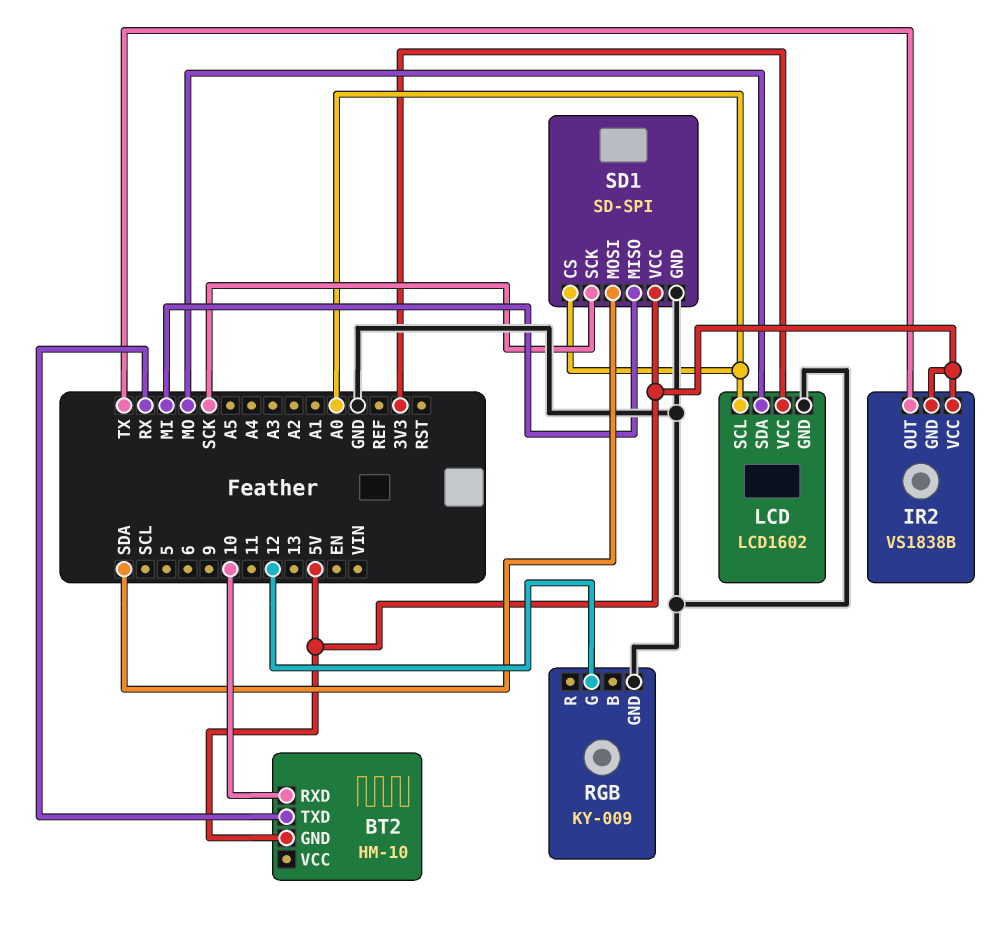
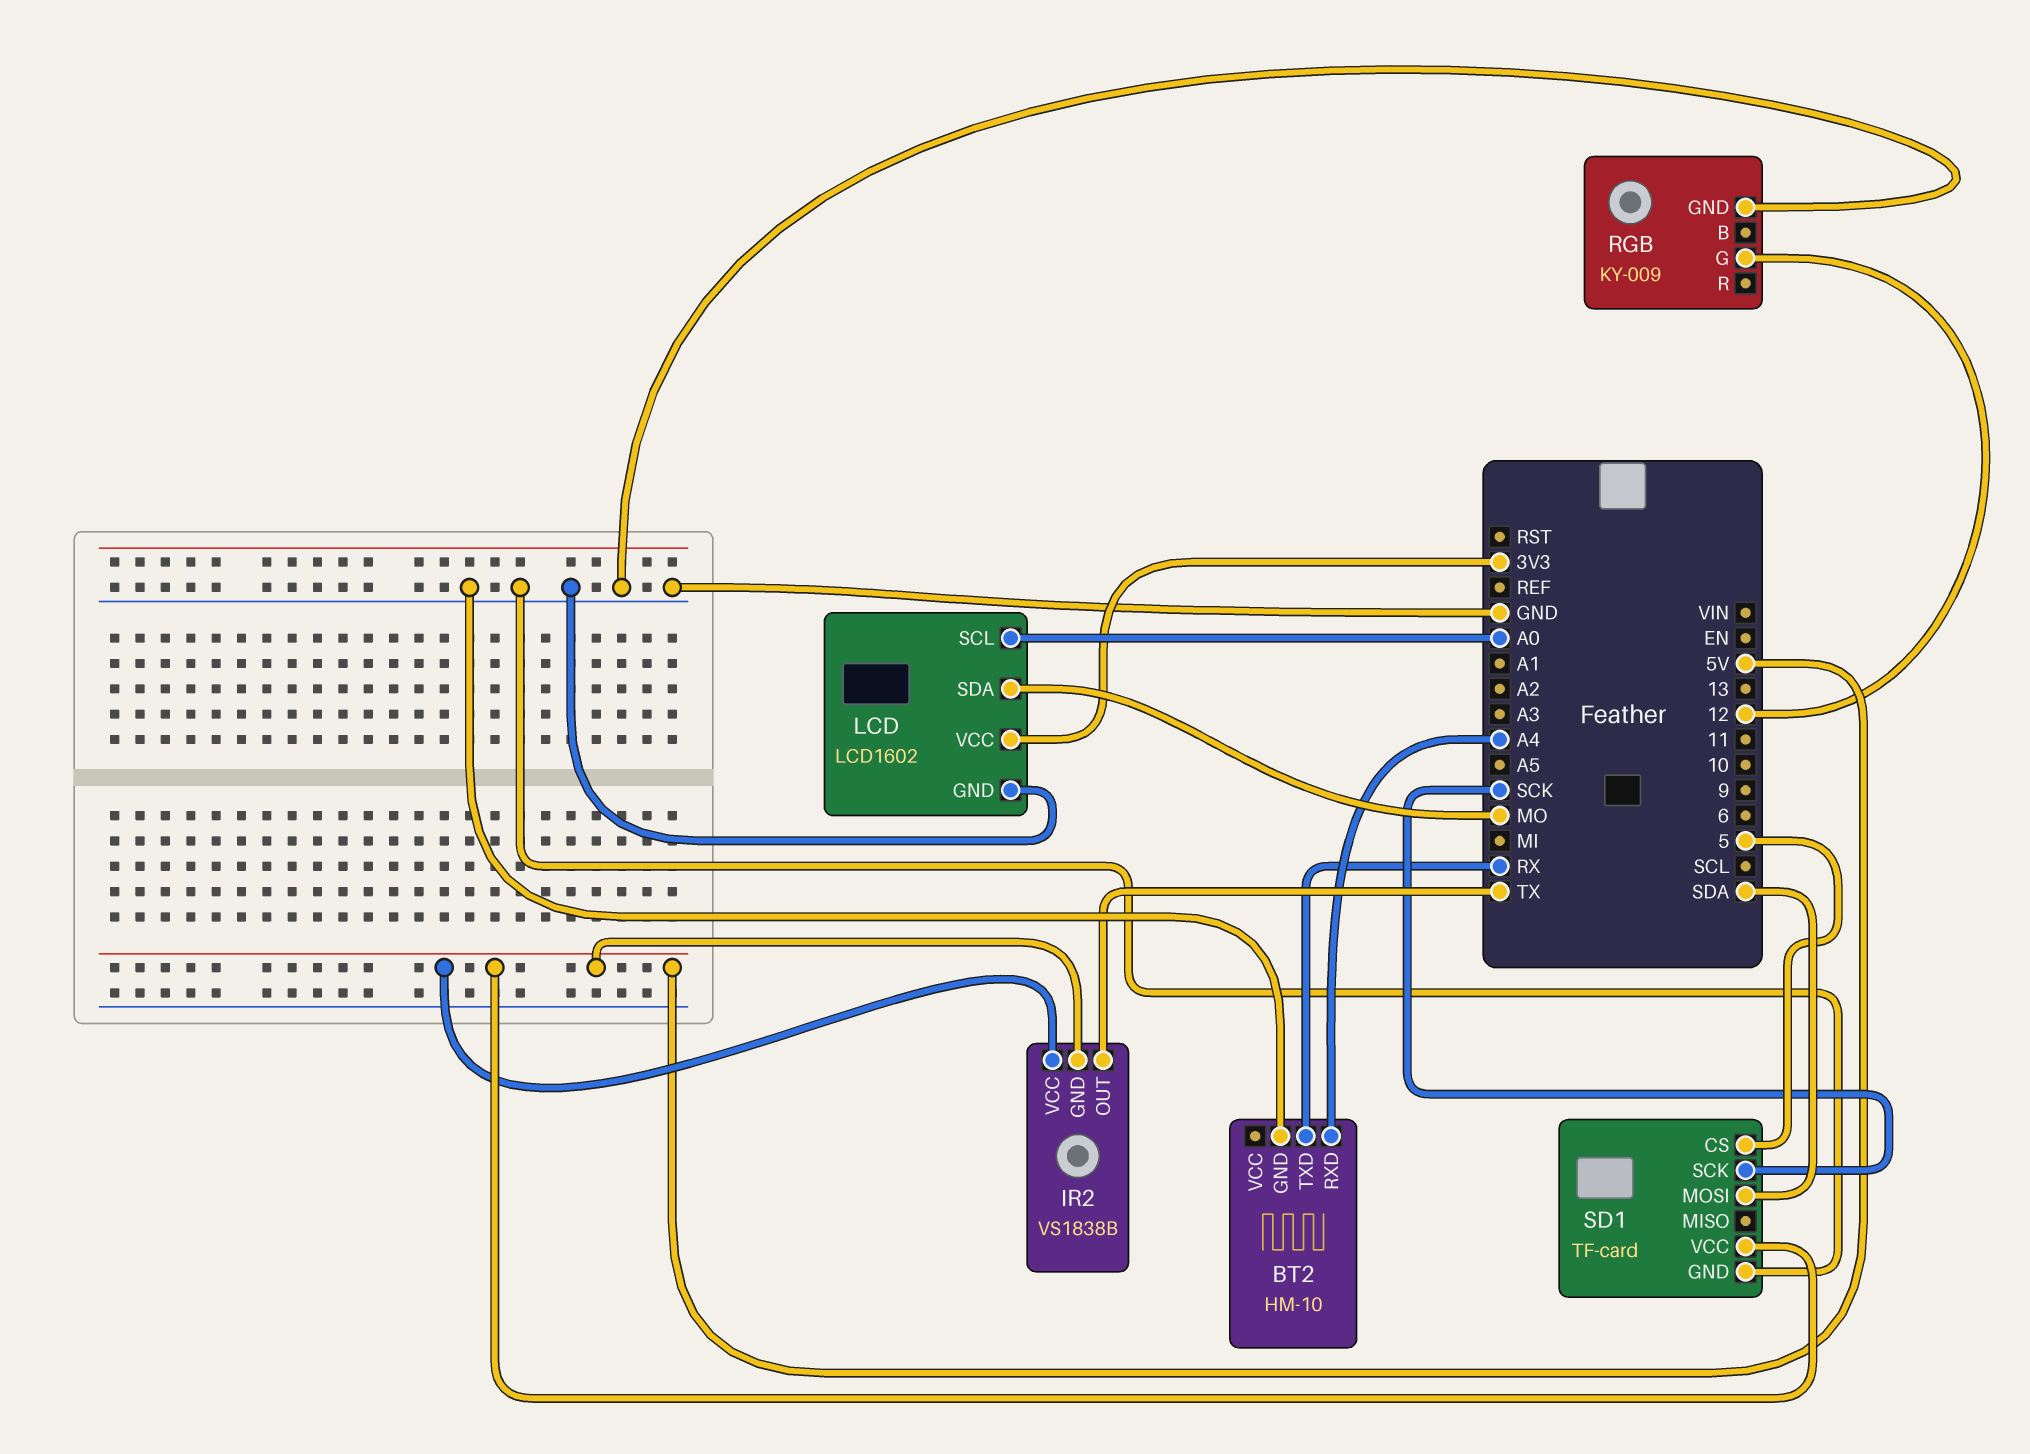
BT2 pin GND: 5V -> GND
BT2 pin RXD: 10 -> A4
SD1: SD-SPI -> TF-card
SD1 pin CS: A0 -> 5
SD1 pin MISO: MI -> none

